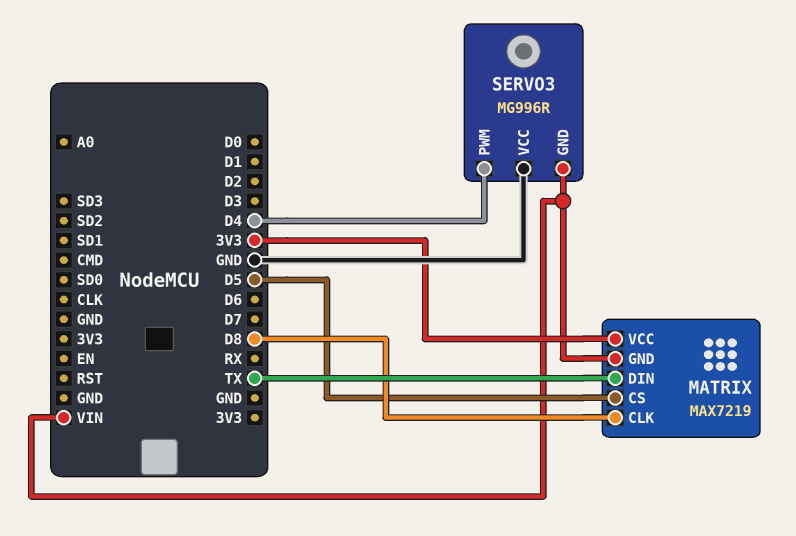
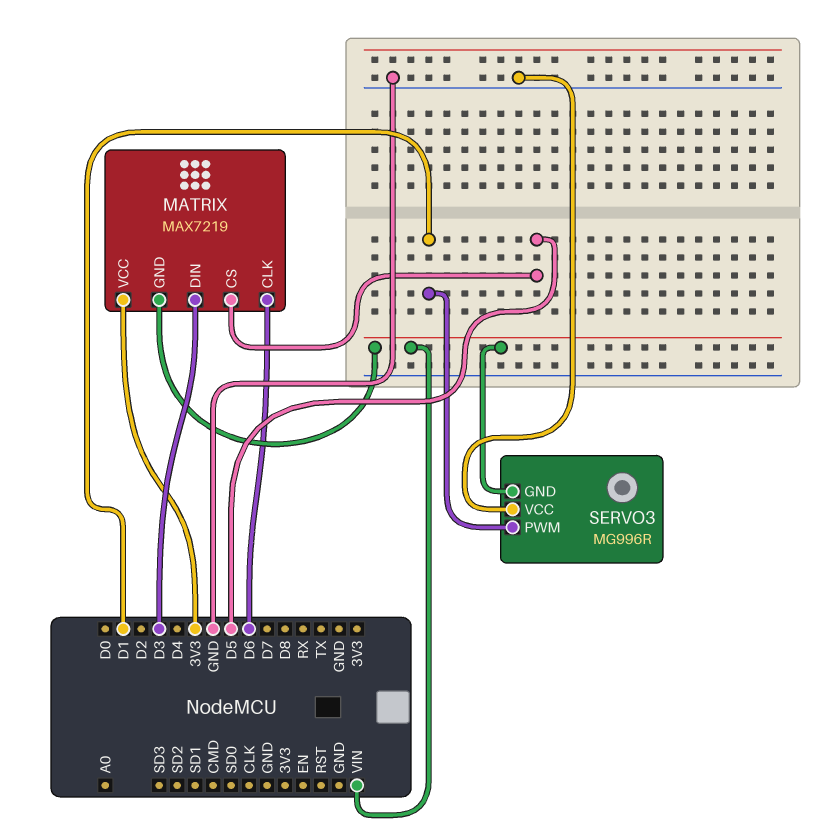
MATRIX pin CLK: D8 -> D6
MATRIX pin DIN: TX -> D3
SERVO3 pin PWM: D4 -> D1

